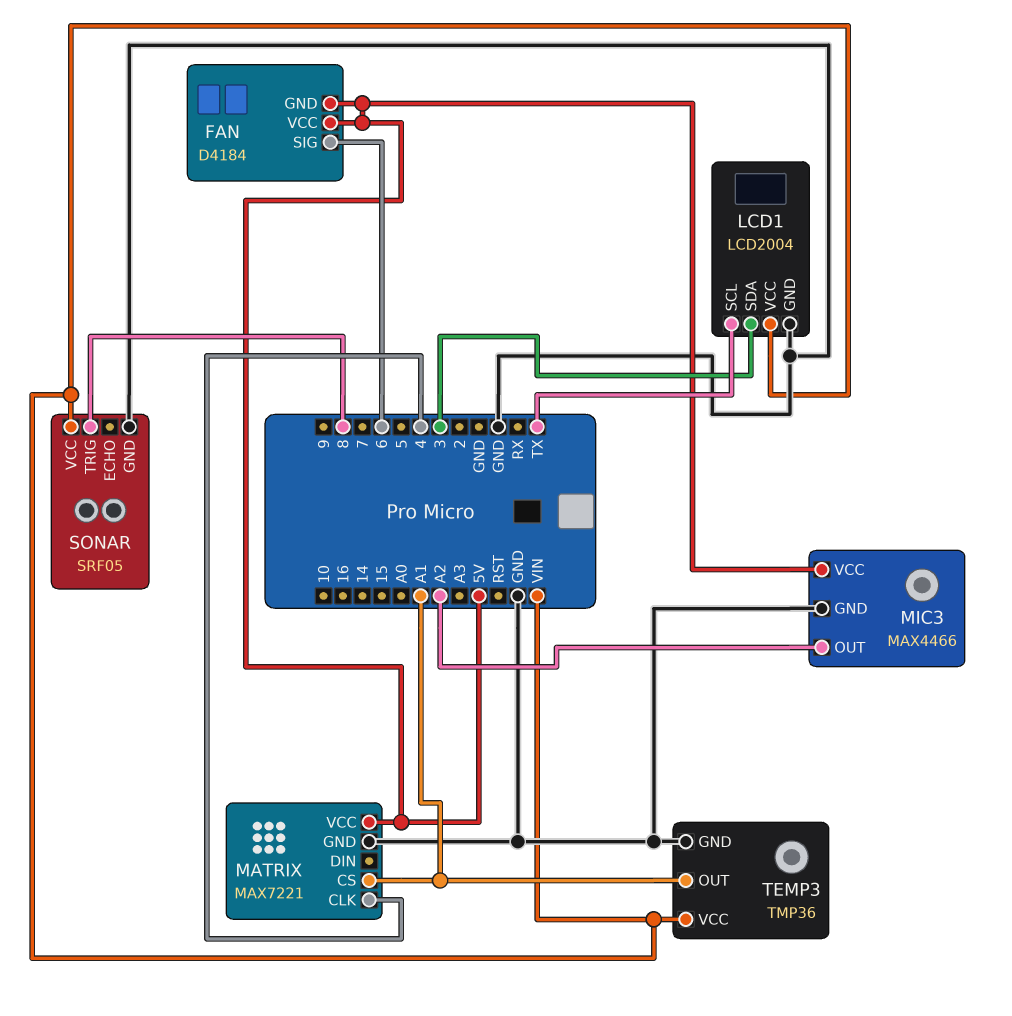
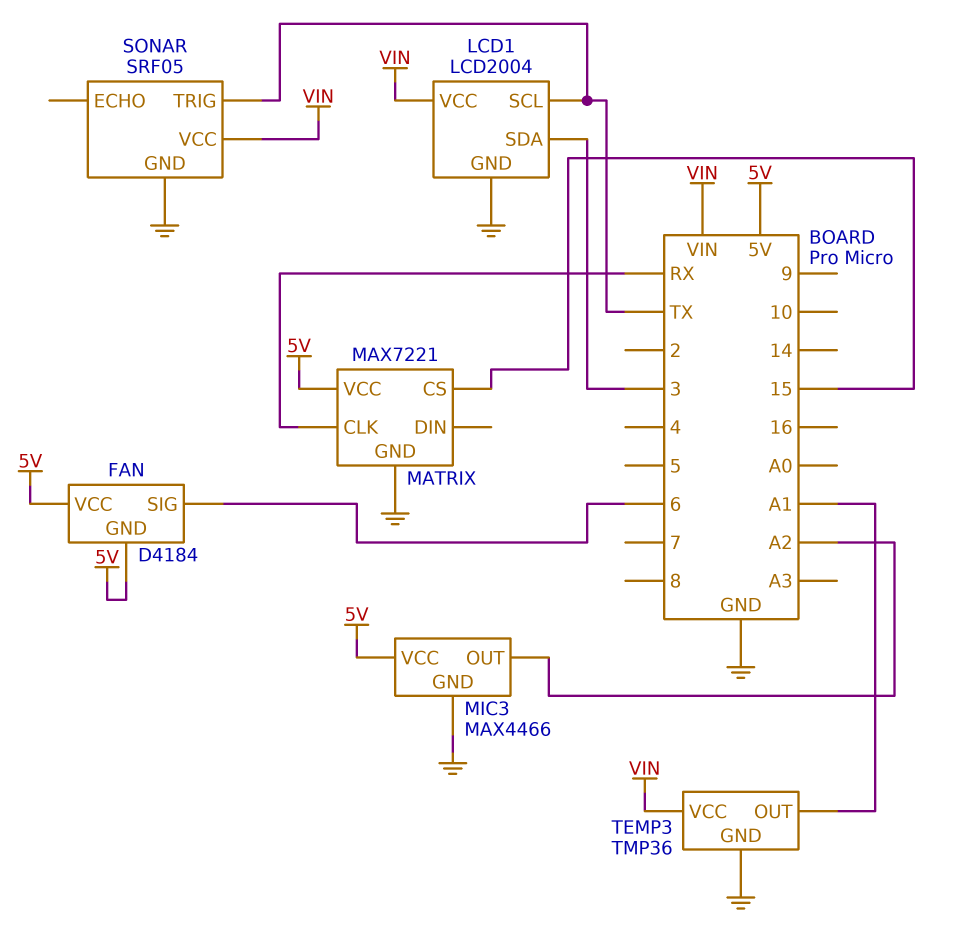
MATRIX pin CLK: 4 -> RX
MATRIX pin CS: A1 -> 15
SONAR pin TRIG: 8 -> TX

